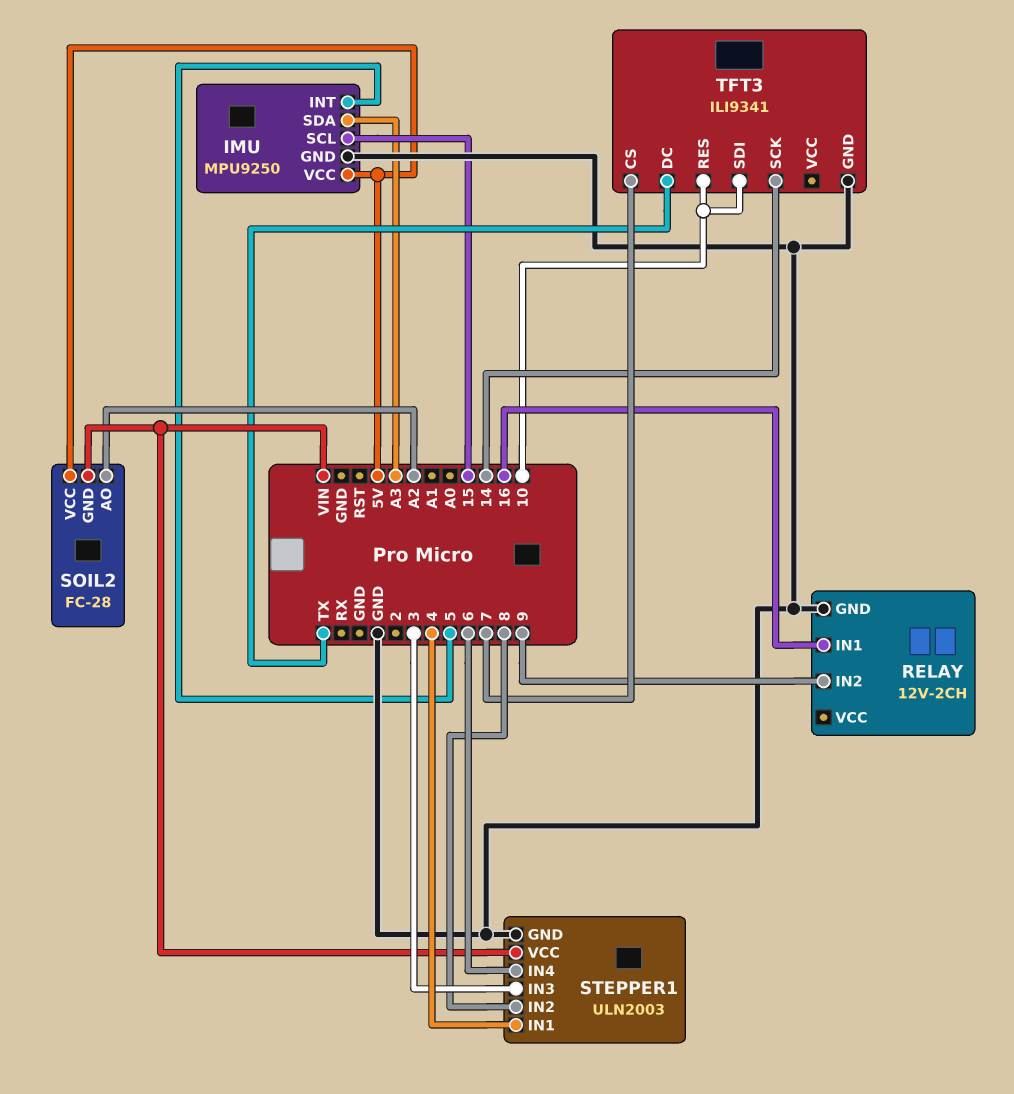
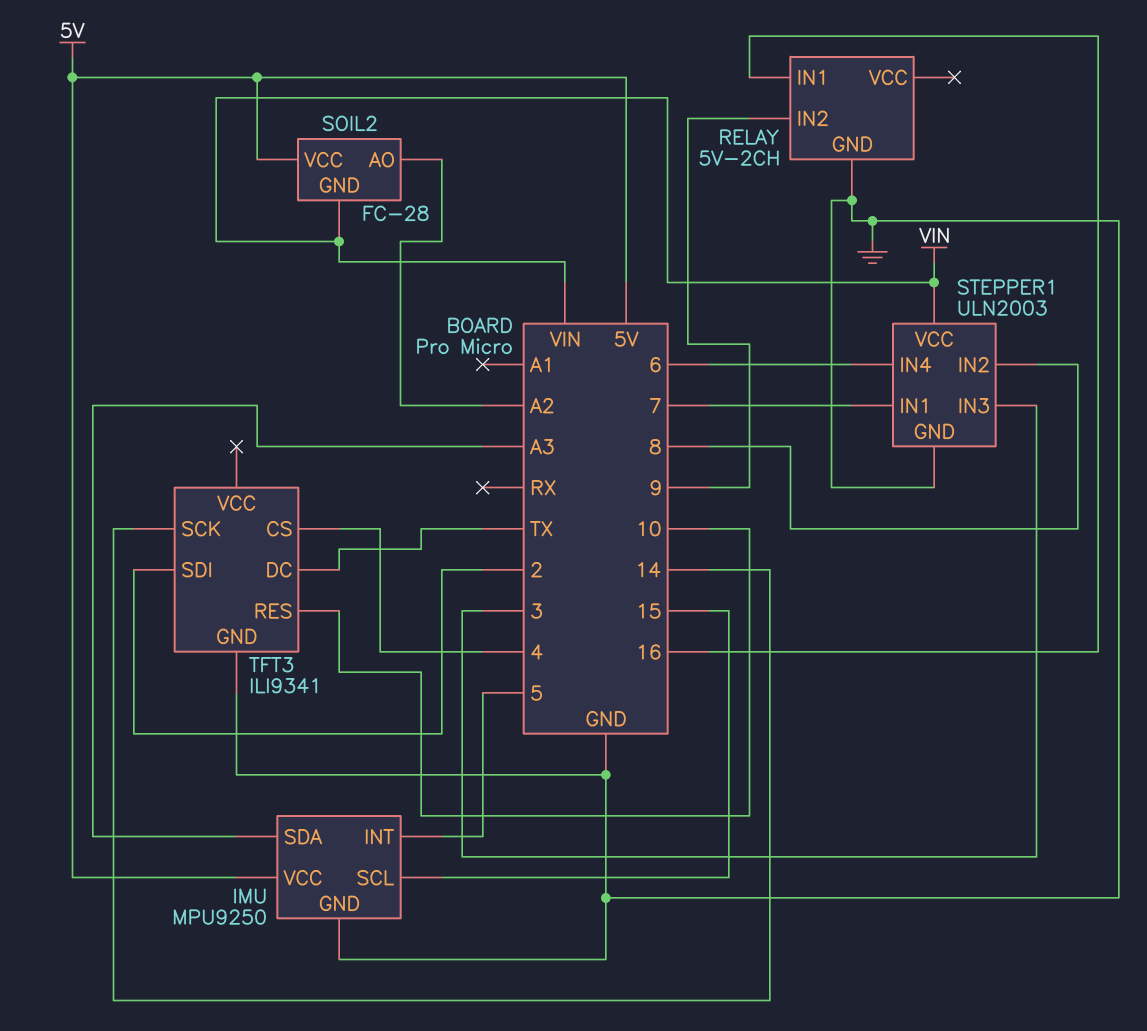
RELAY: 12V-2CH -> 5V-2CH
STEPPER1 pin IN1: 4 -> 7
TFT3 pin CS: 7 -> 4
TFT3 pin SDI: 10 -> 2

